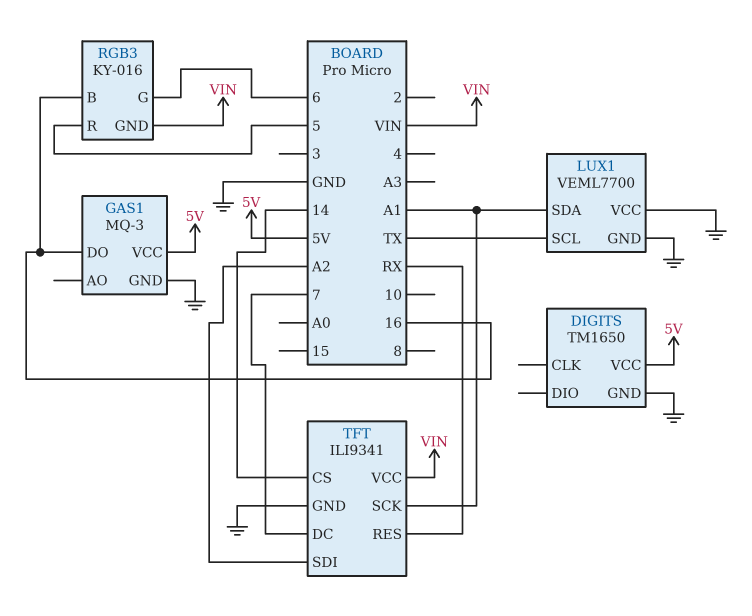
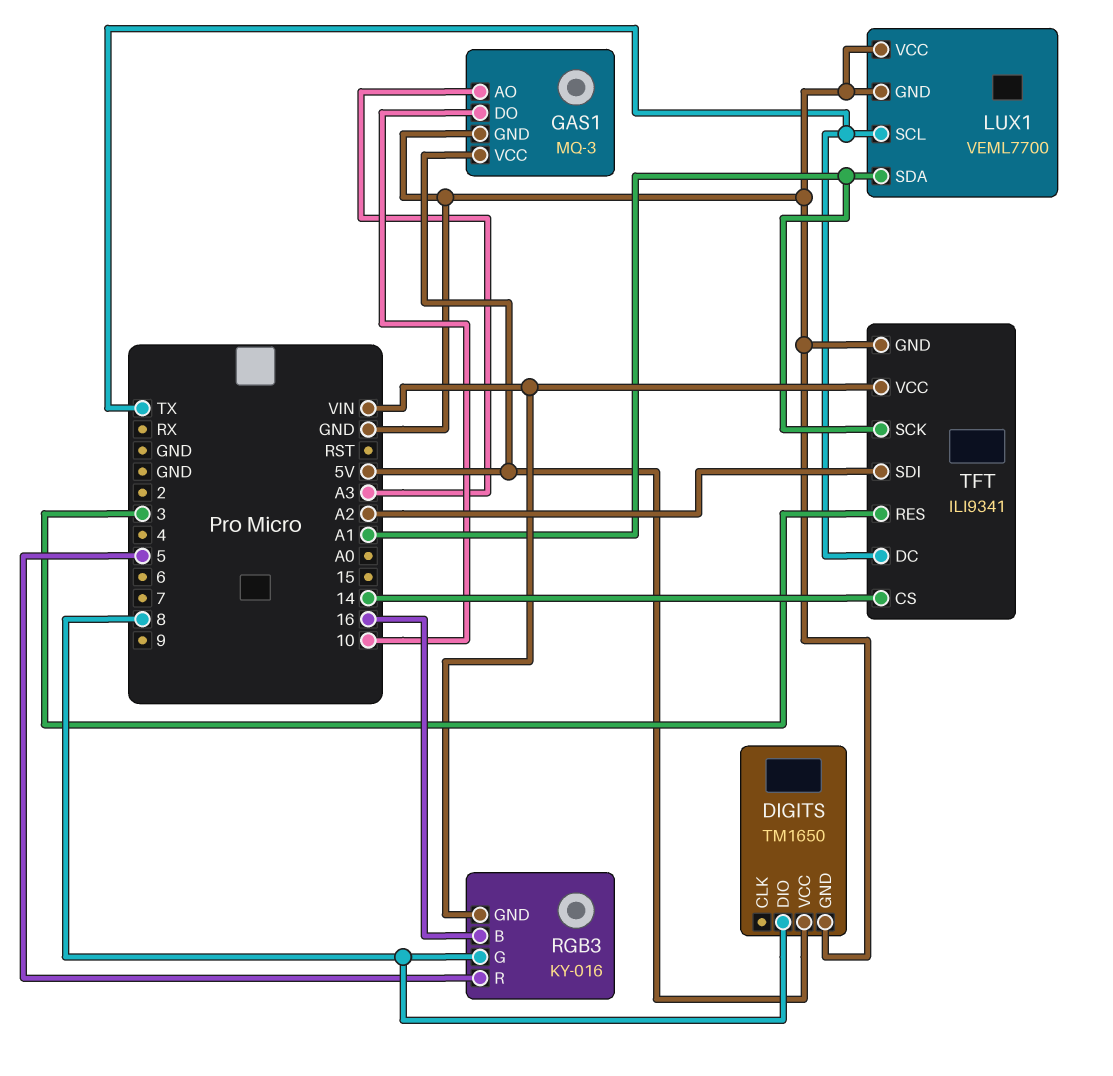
DIGITS pin DIO: none -> 8
GAS1 pin AO: none -> A3
GAS1 pin DO: 16 -> 10
RGB3 pin G: 6 -> 8
TFT pin DC: 7 -> TX
TFT pin RES: RX -> 3

